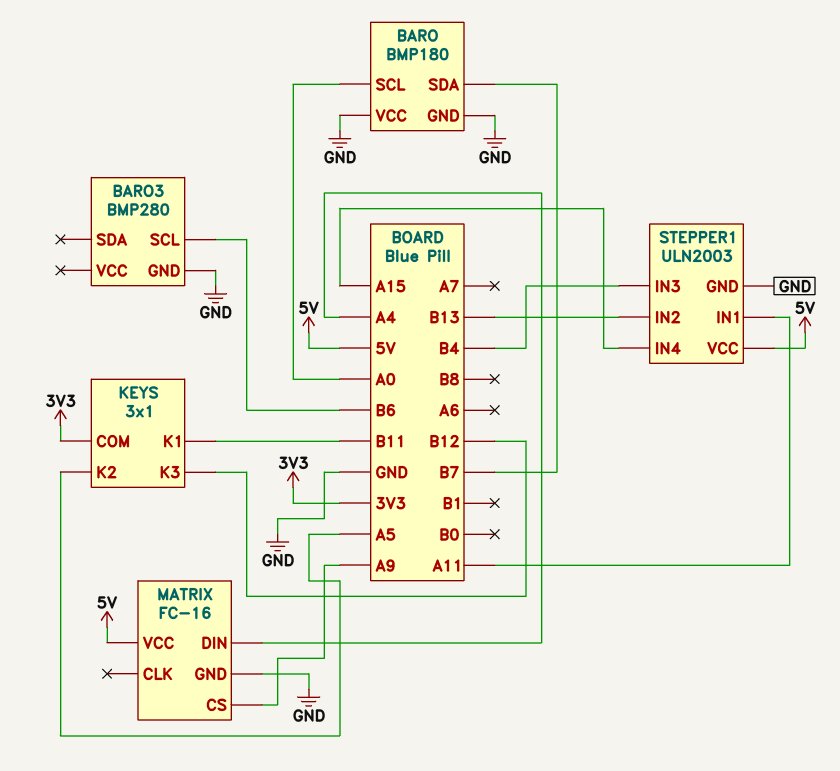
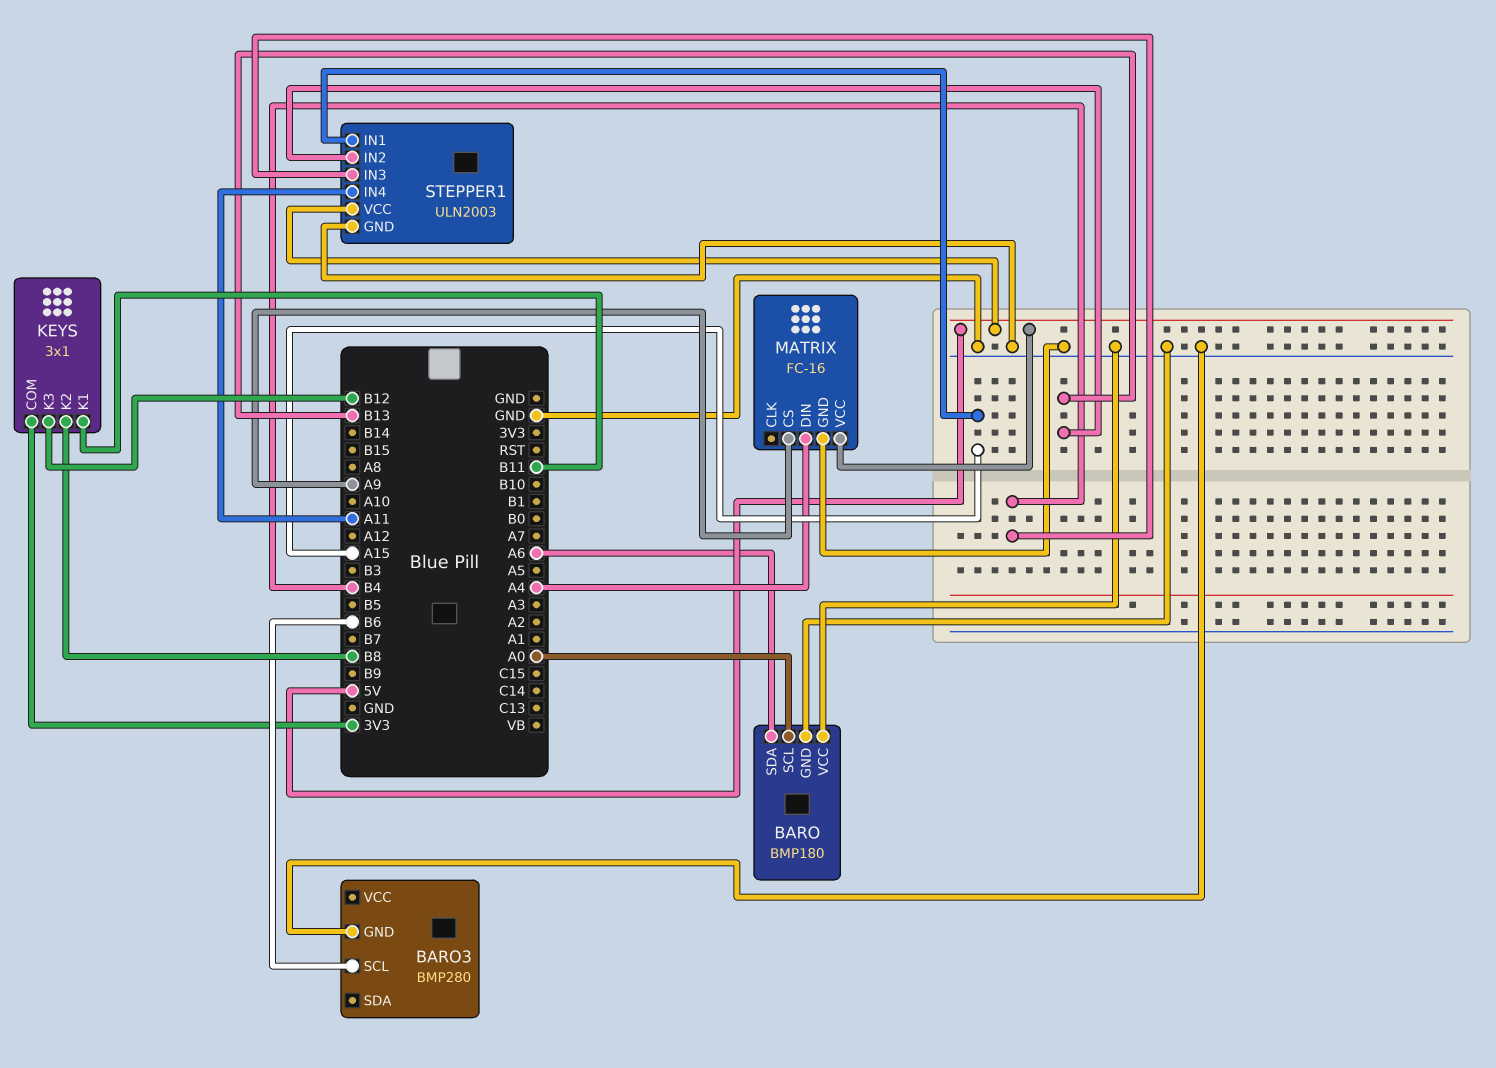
BARO pin SDA: B7 -> A6
KEYS pin K2: A5 -> B8
STEPPER1 pin IN1: A11 -> A15
STEPPER1 pin IN4: A15 -> A11

